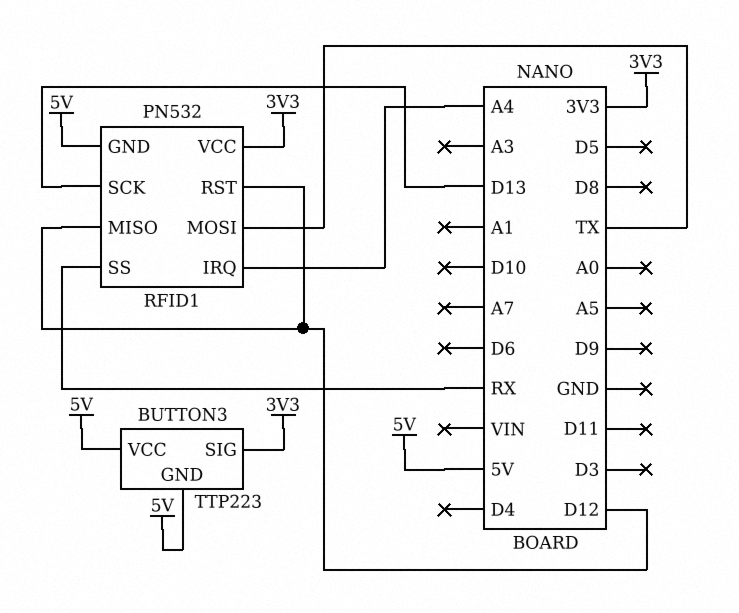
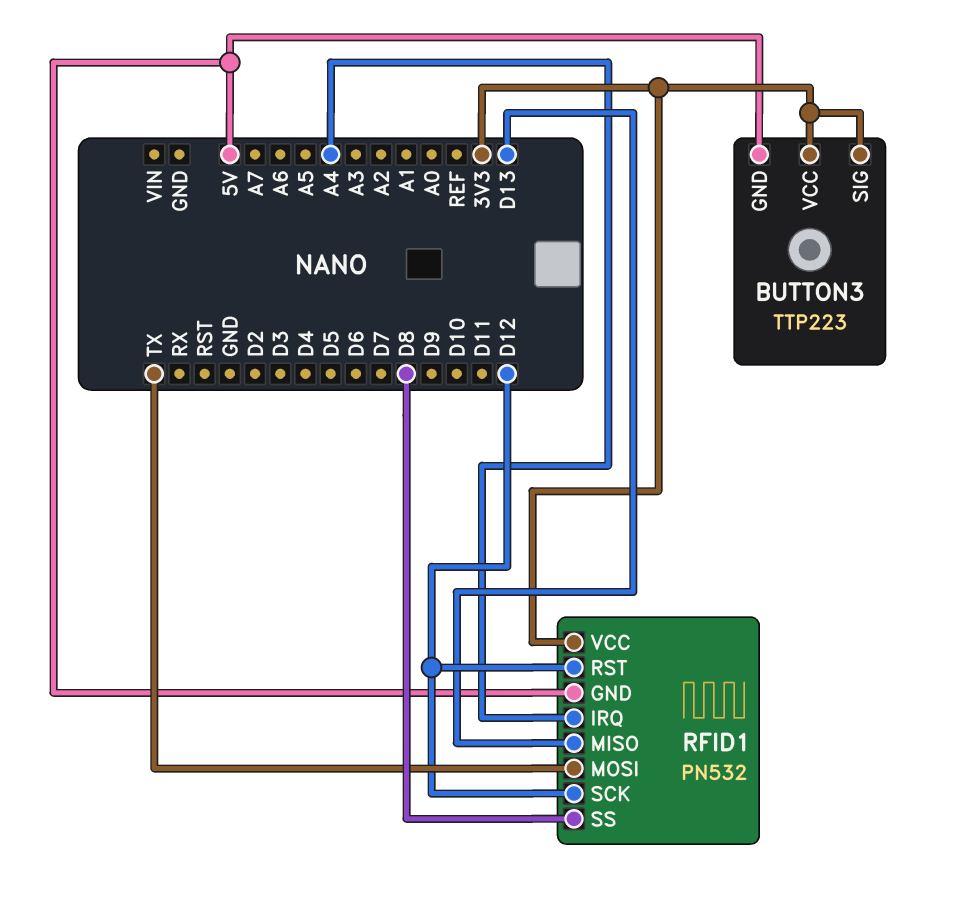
BUTTON3 pin VCC: 5V -> 3V3
RFID1 pin MISO: D12 -> D13
RFID1 pin SCK: D13 -> D12
RFID1 pin SS: RX -> D8

